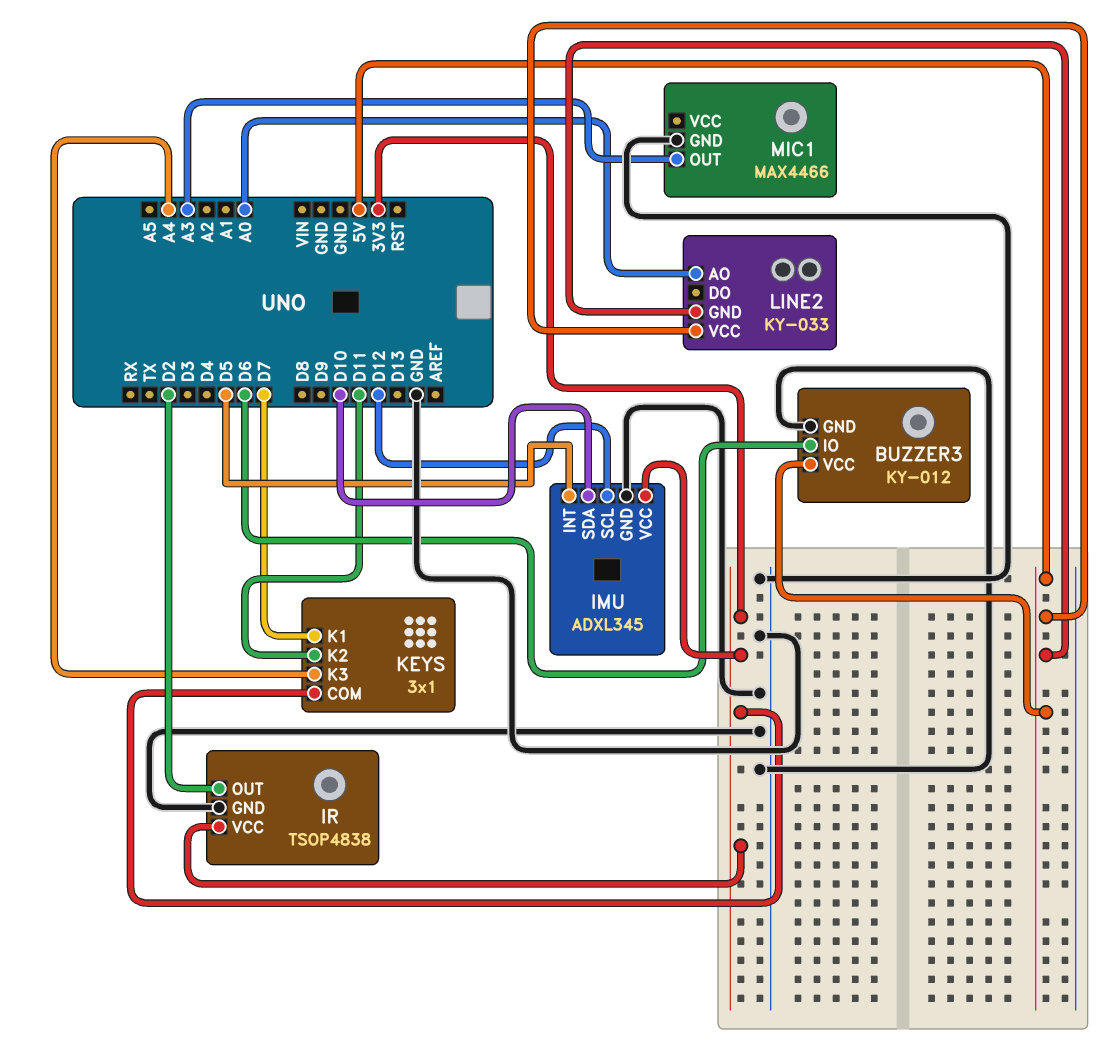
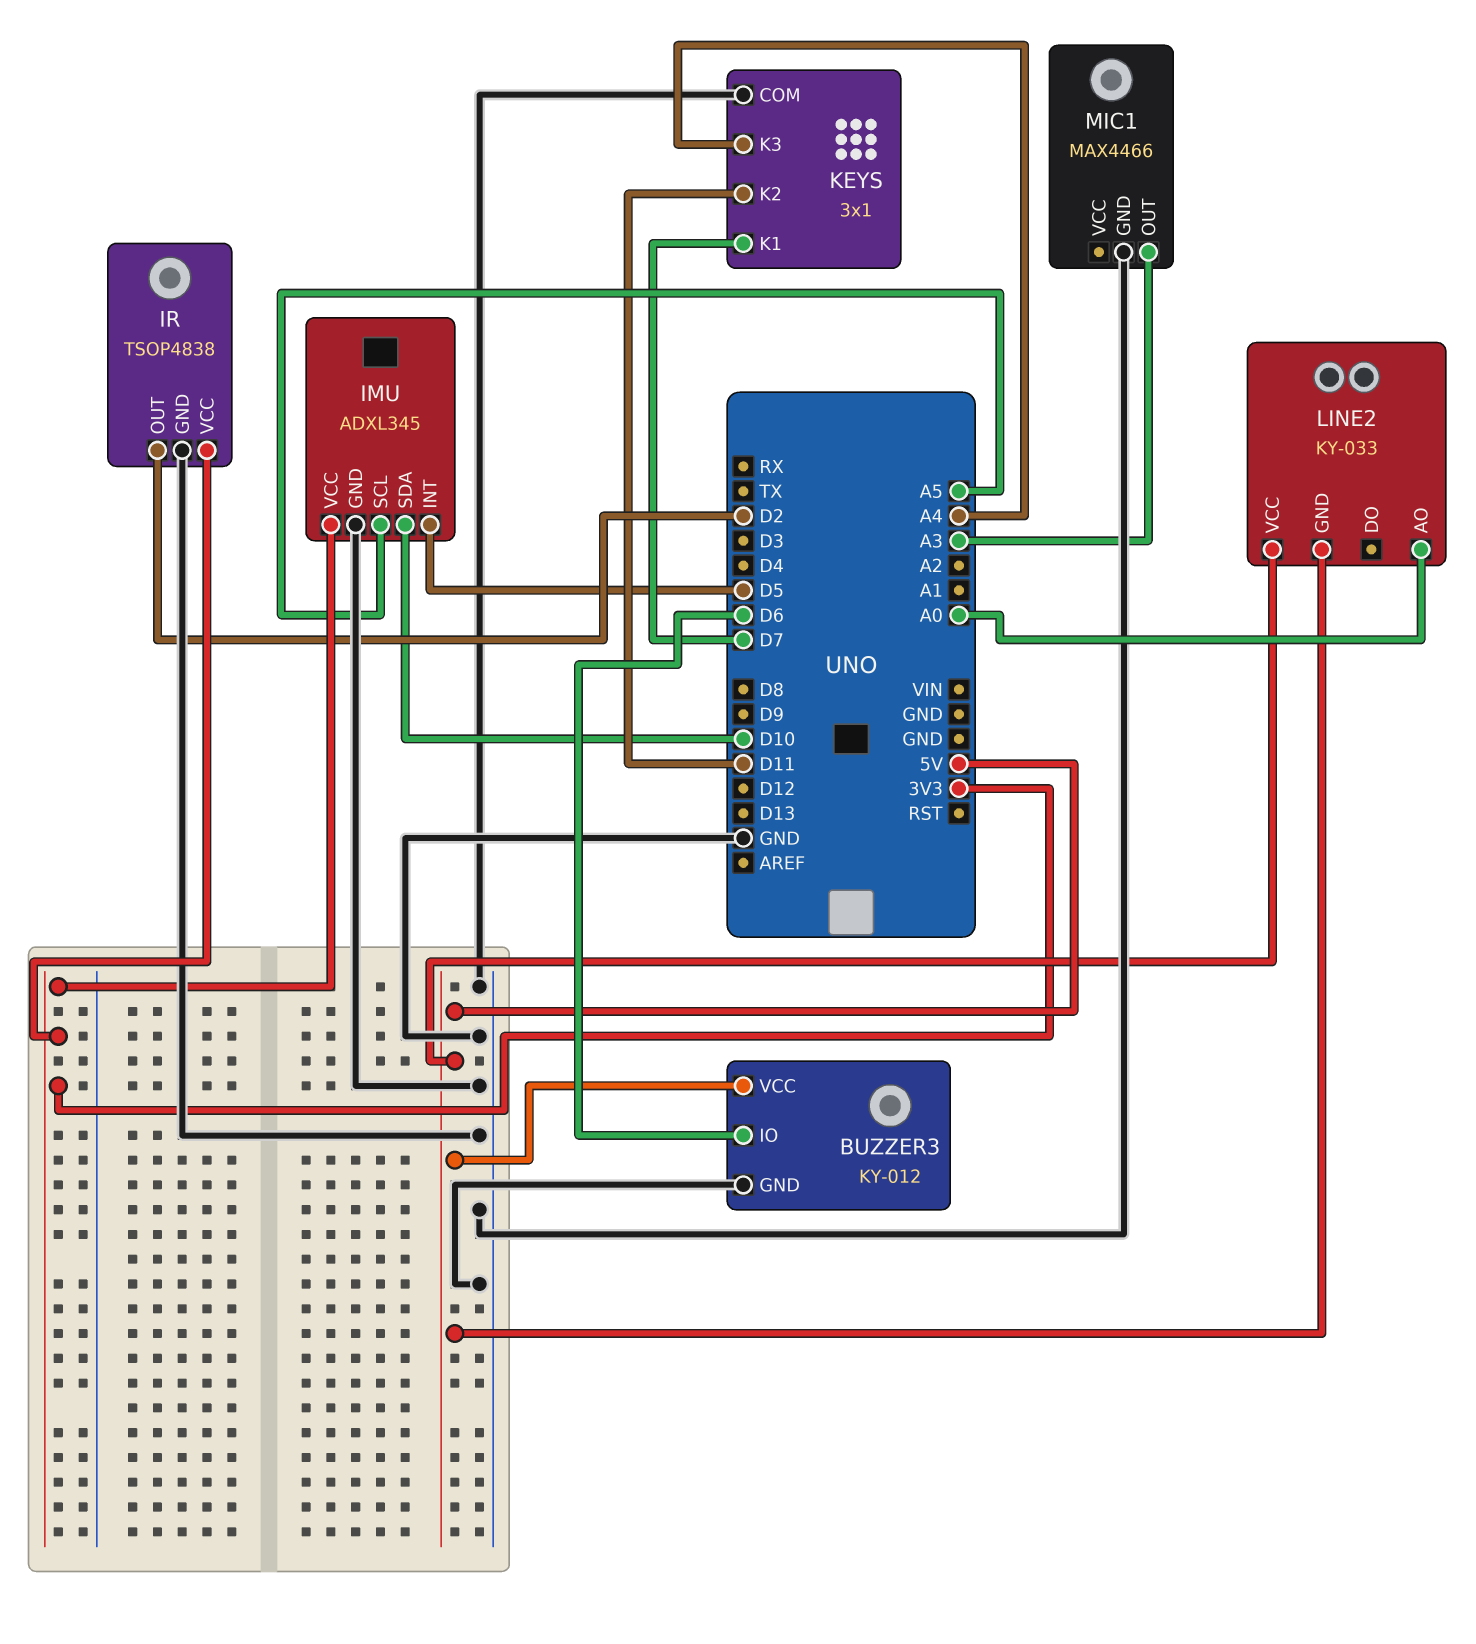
IMU pin SCL: D12 -> A5
KEYS pin COM: 3V3 -> GND

